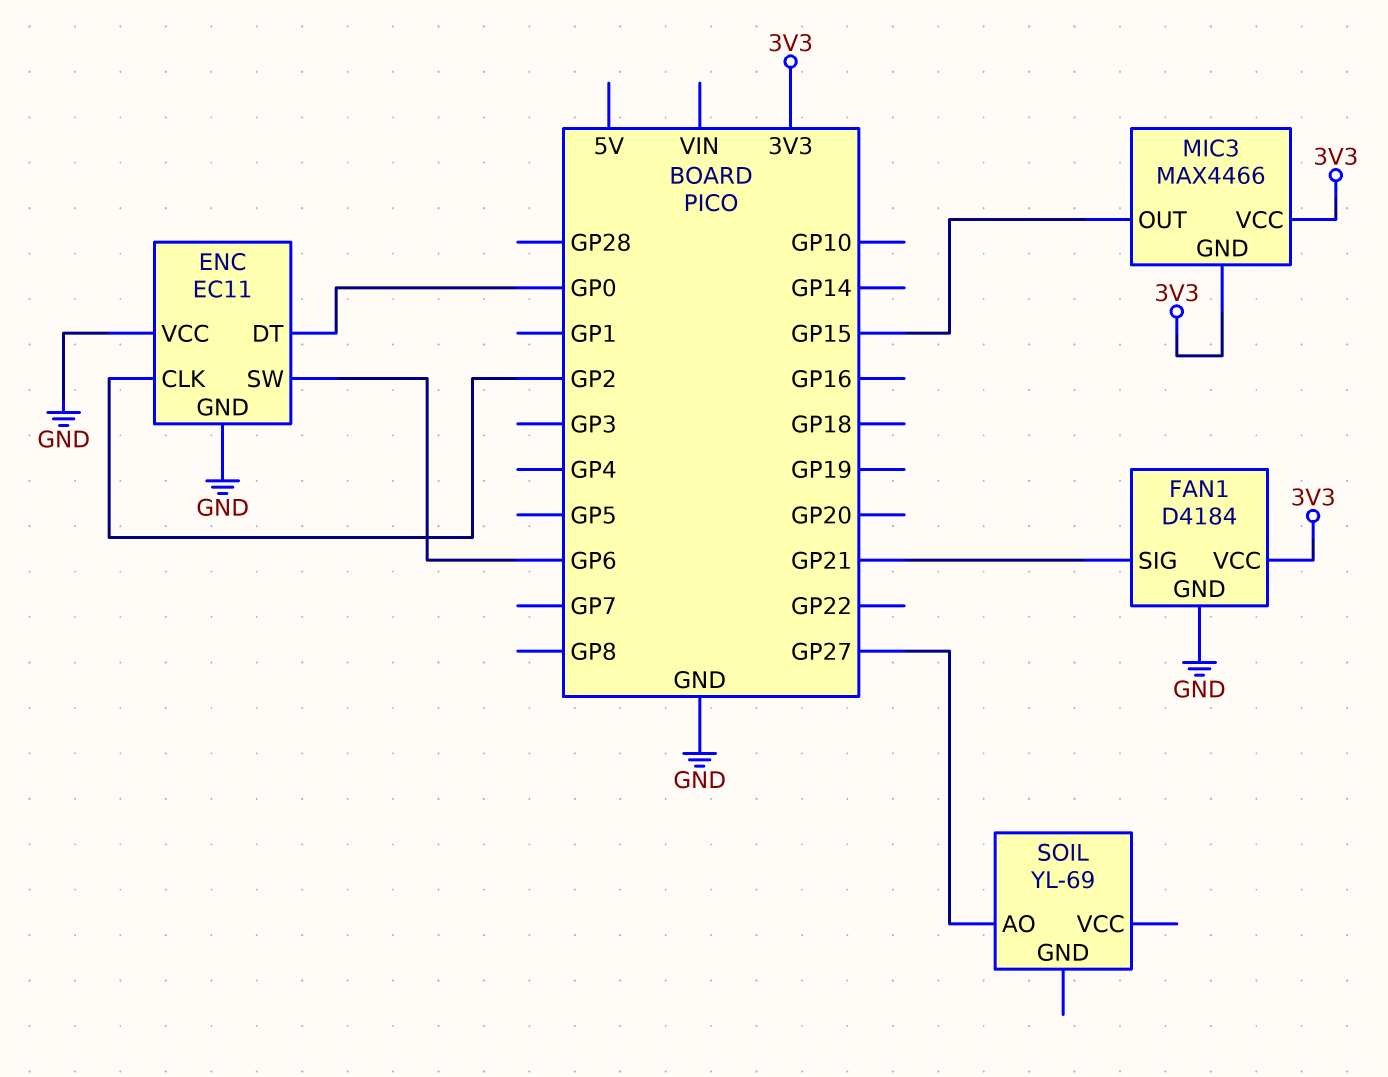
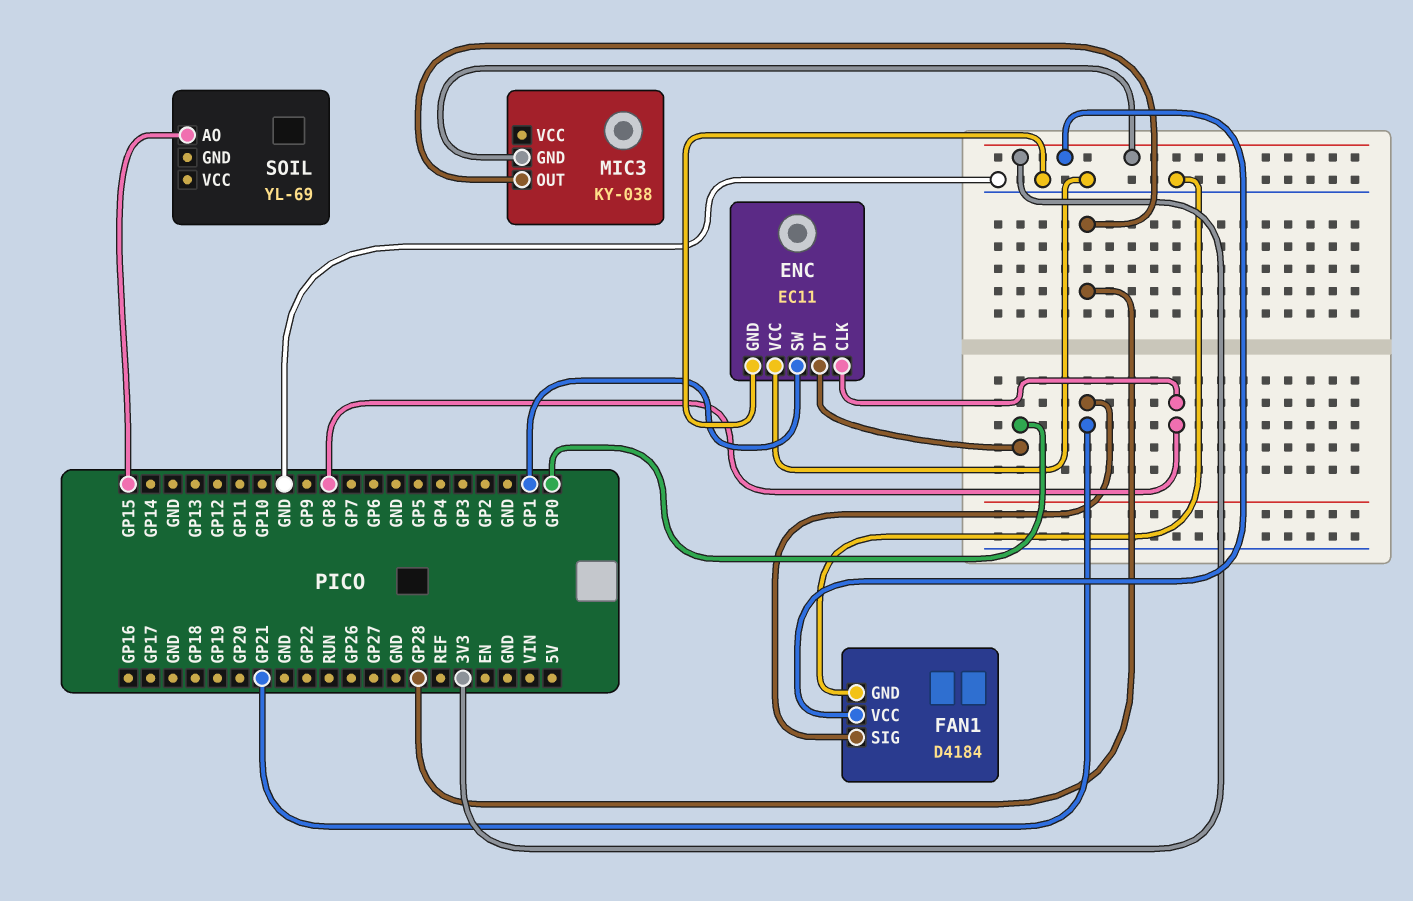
ENC pin CLK: GP2 -> GP8
ENC pin SW: GP6 -> GP1
MIC3: MAX4466 -> KY-038
MIC3 pin OUT: GP15 -> GP28
MIC3 pin VCC: 3V3 -> none
SOIL pin AO: GP27 -> GP15

